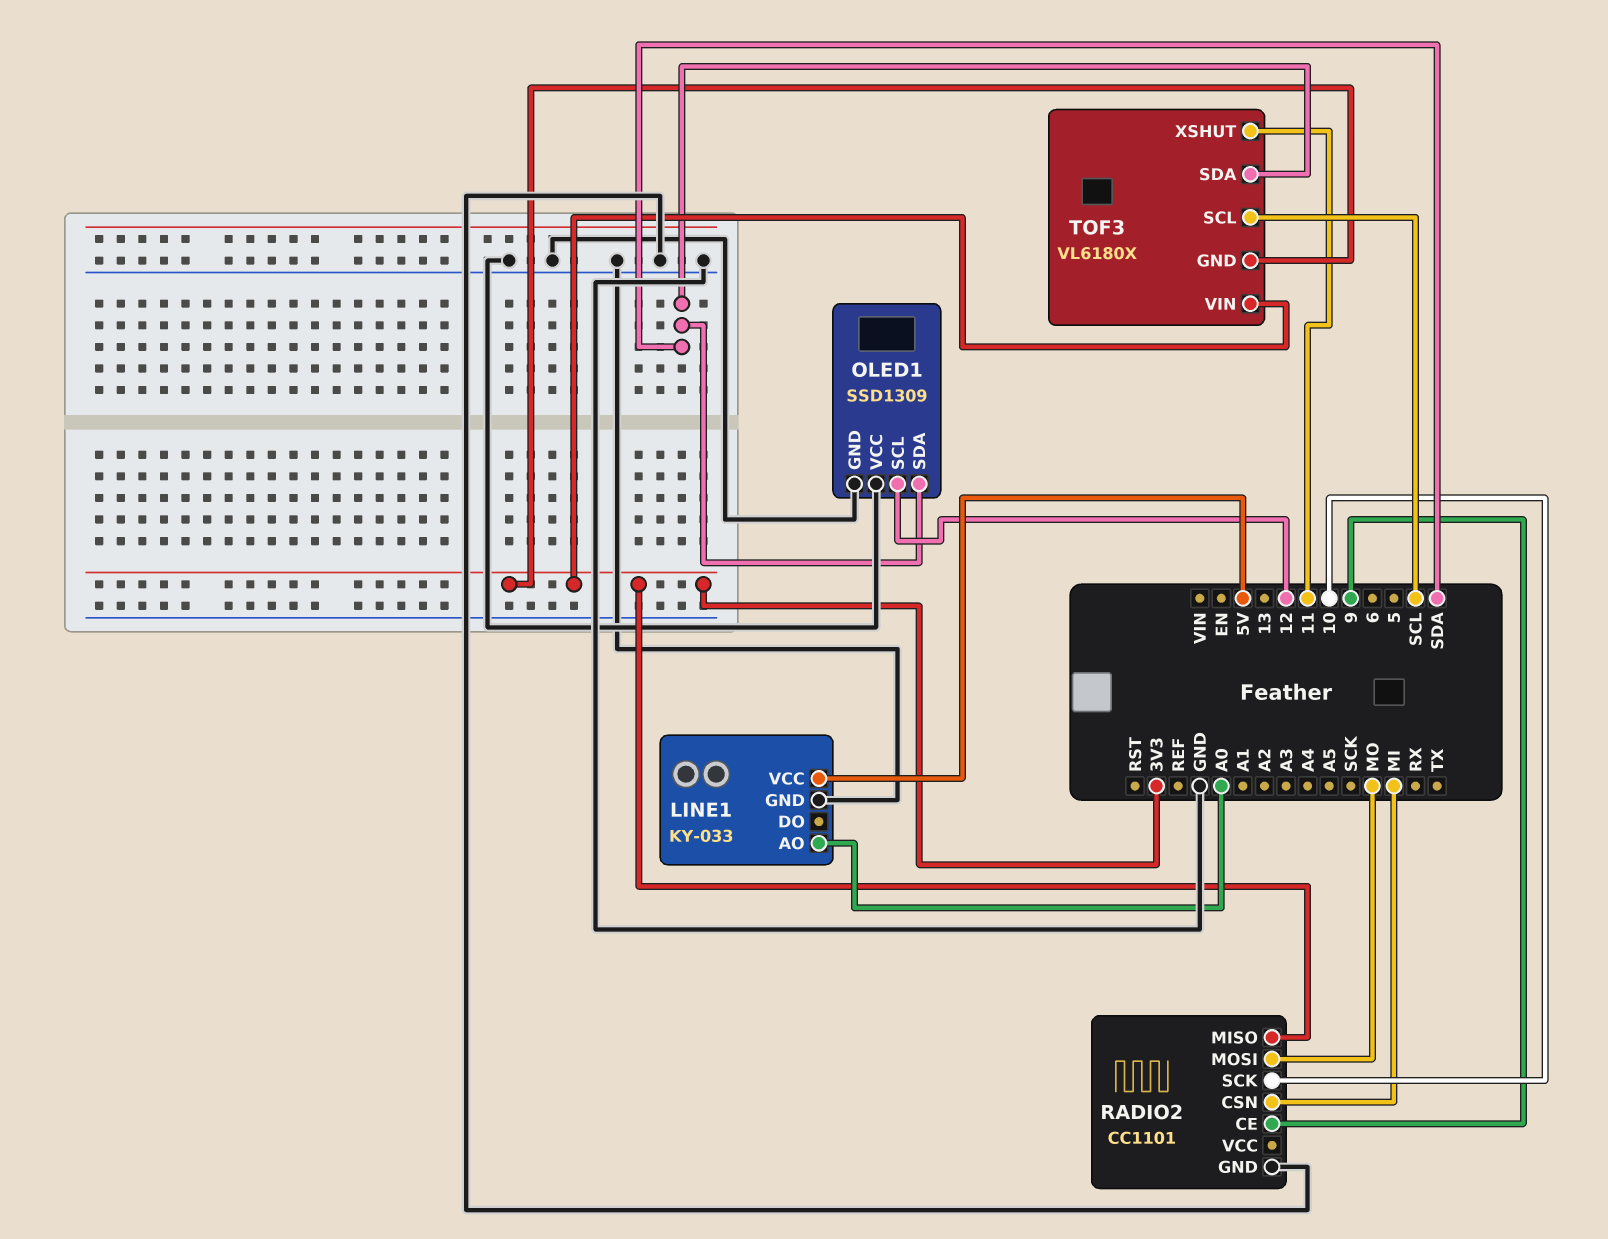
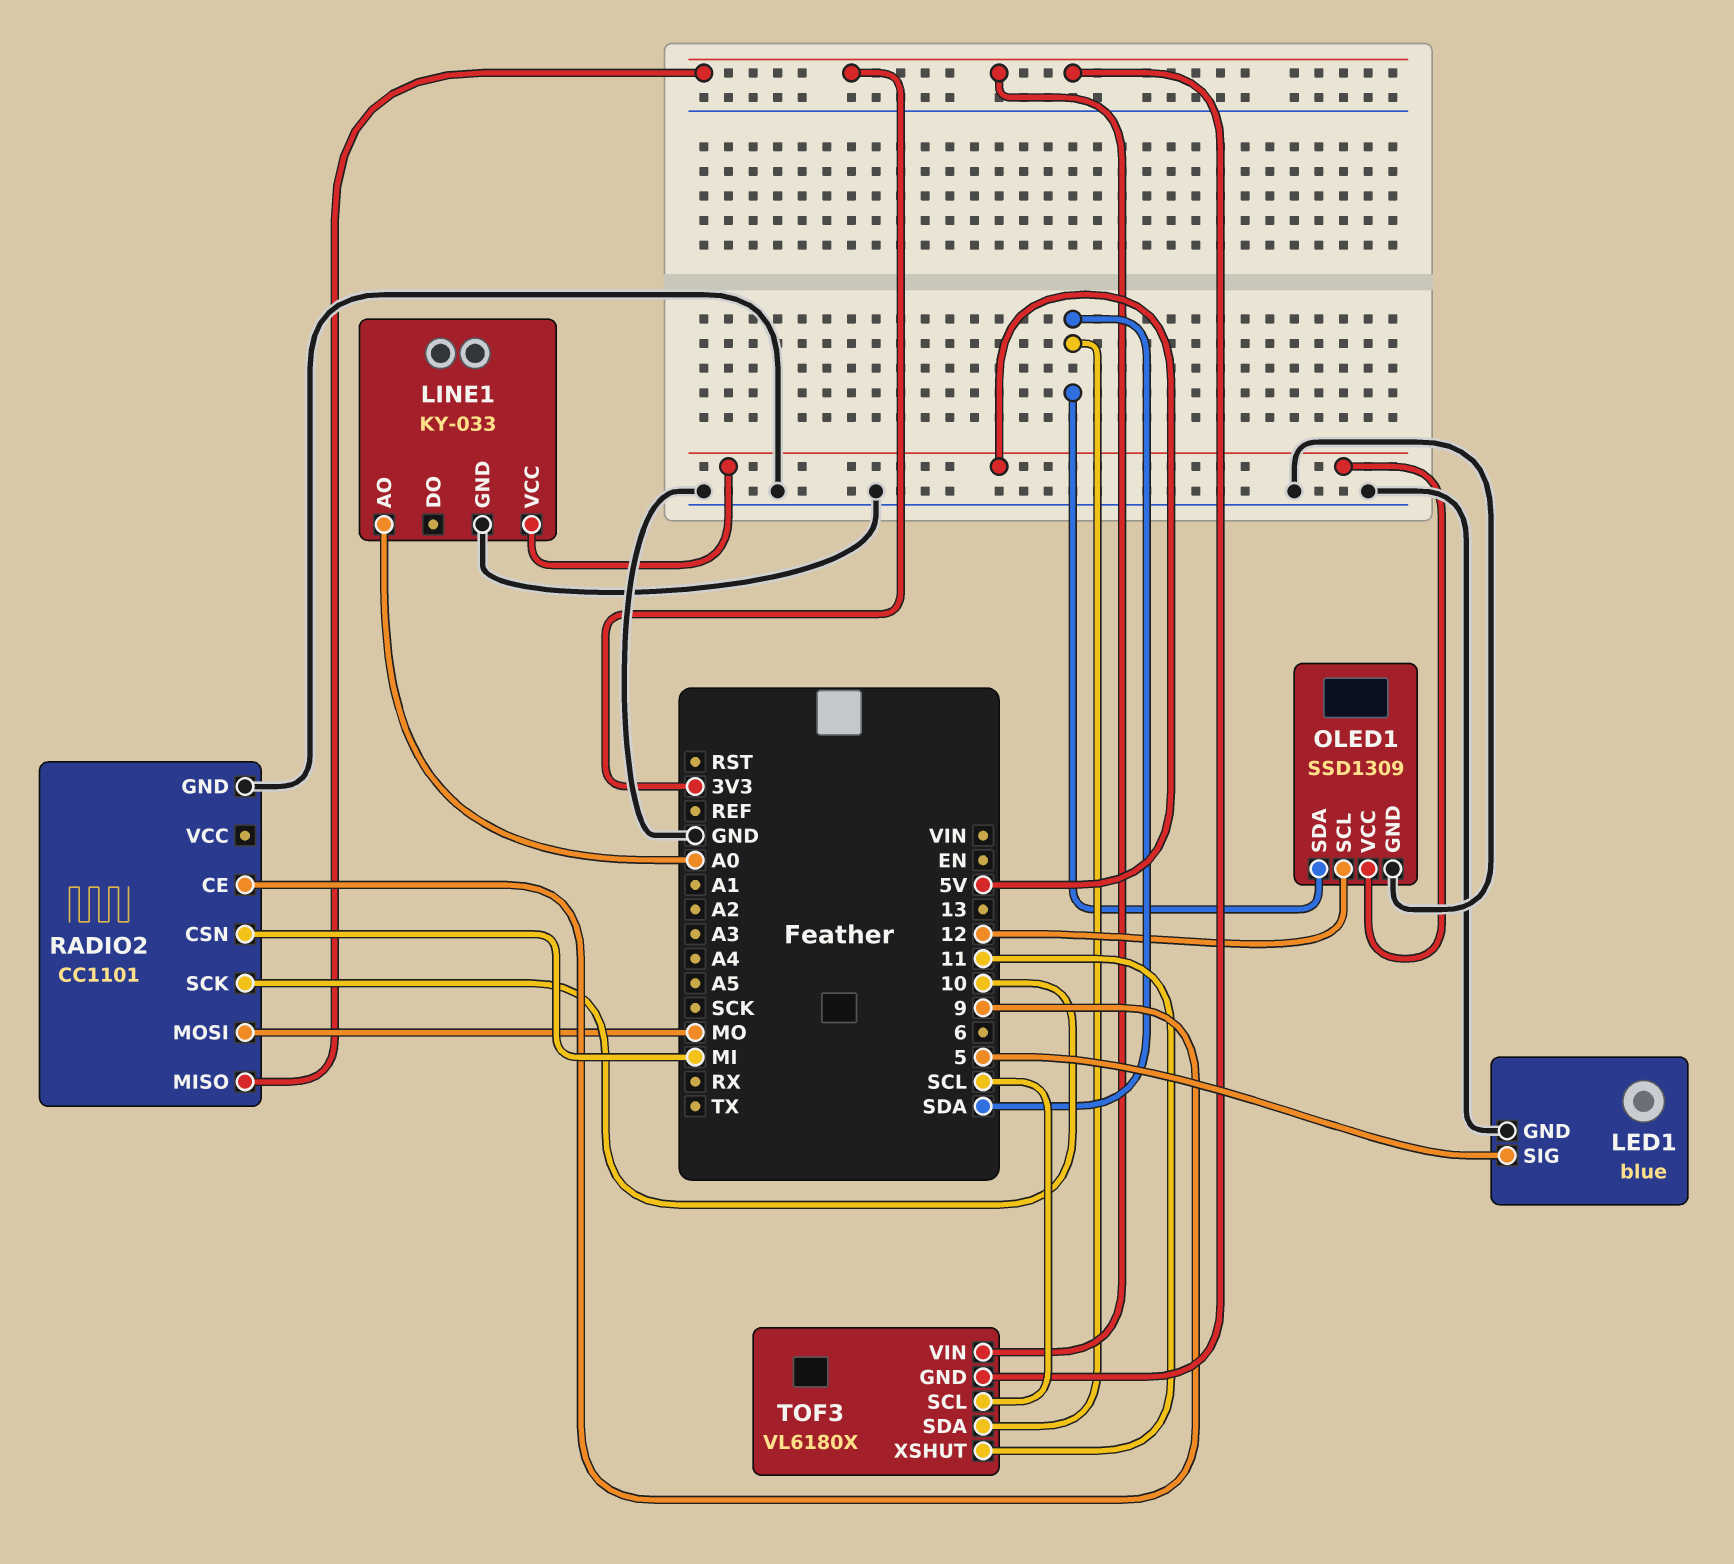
LED1: none -> blue
LED1 pin GND: none -> GND
LED1 pin SIG: none -> 5
OLED1 pin VCC: GND -> 5V

